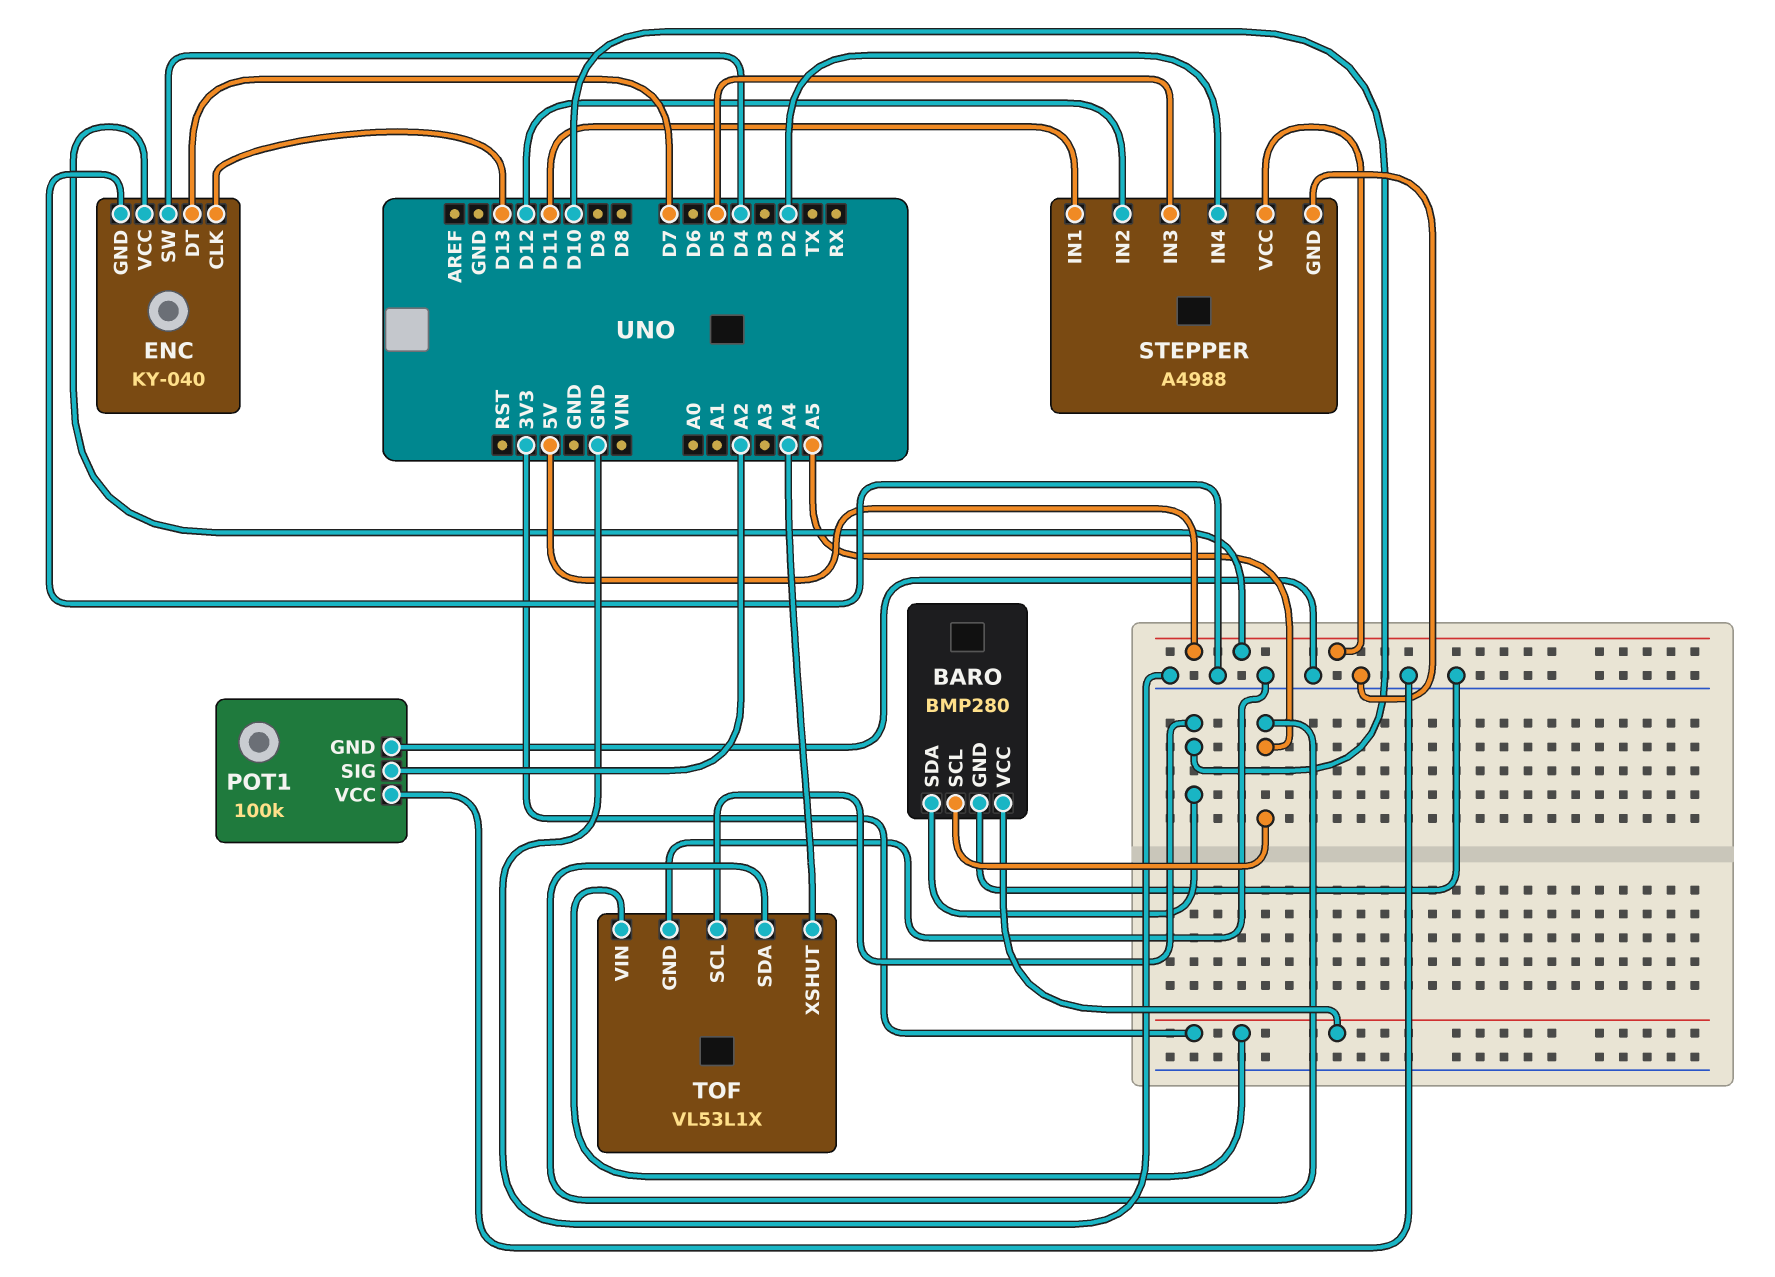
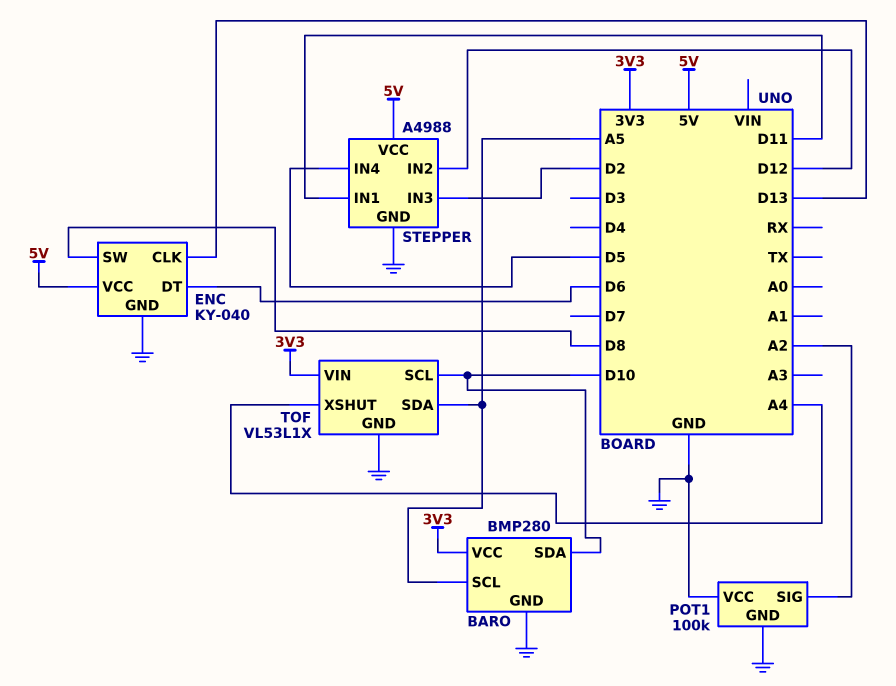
ENC pin DT: D7 -> D6
ENC pin SW: D4 -> D8
STEPPER pin IN3: D5 -> D2
STEPPER pin IN4: D2 -> D5

